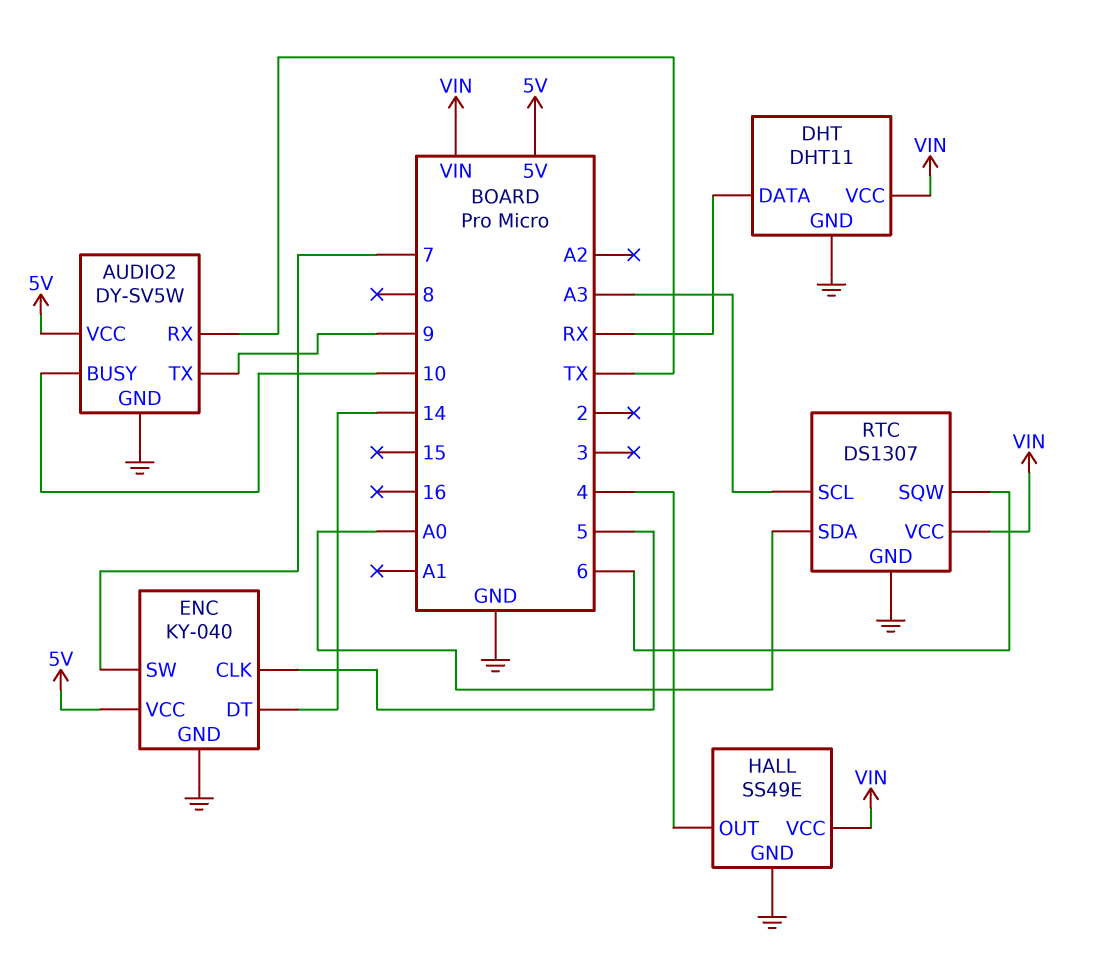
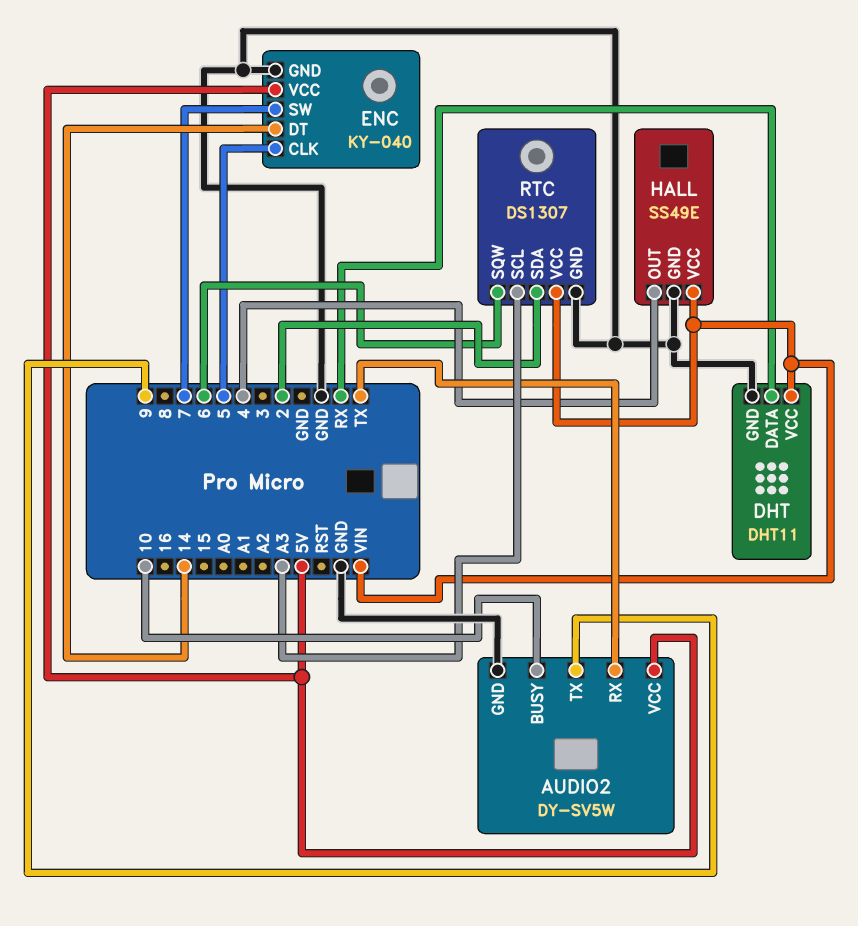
RTC pin SDA: A0 -> 2

